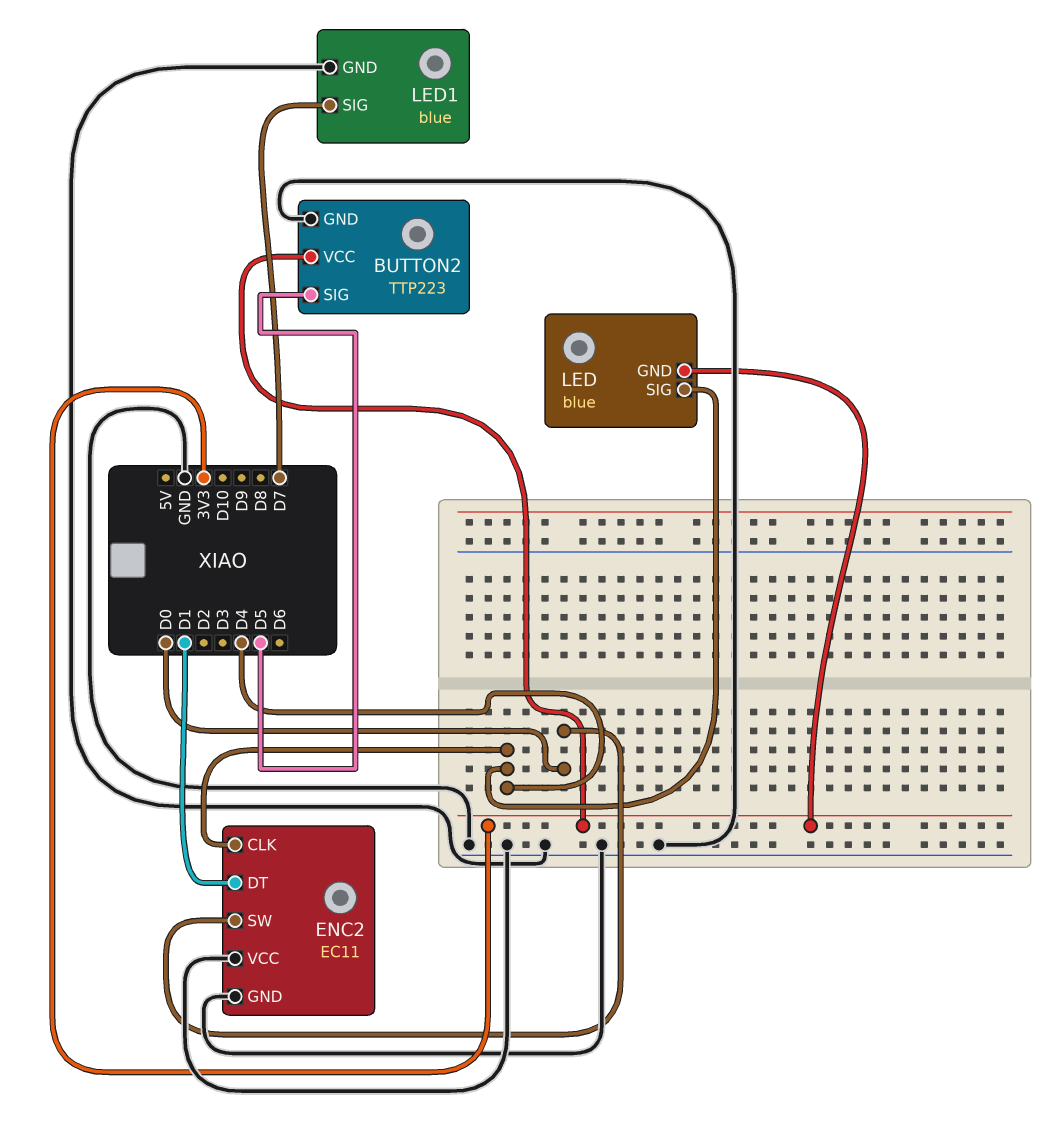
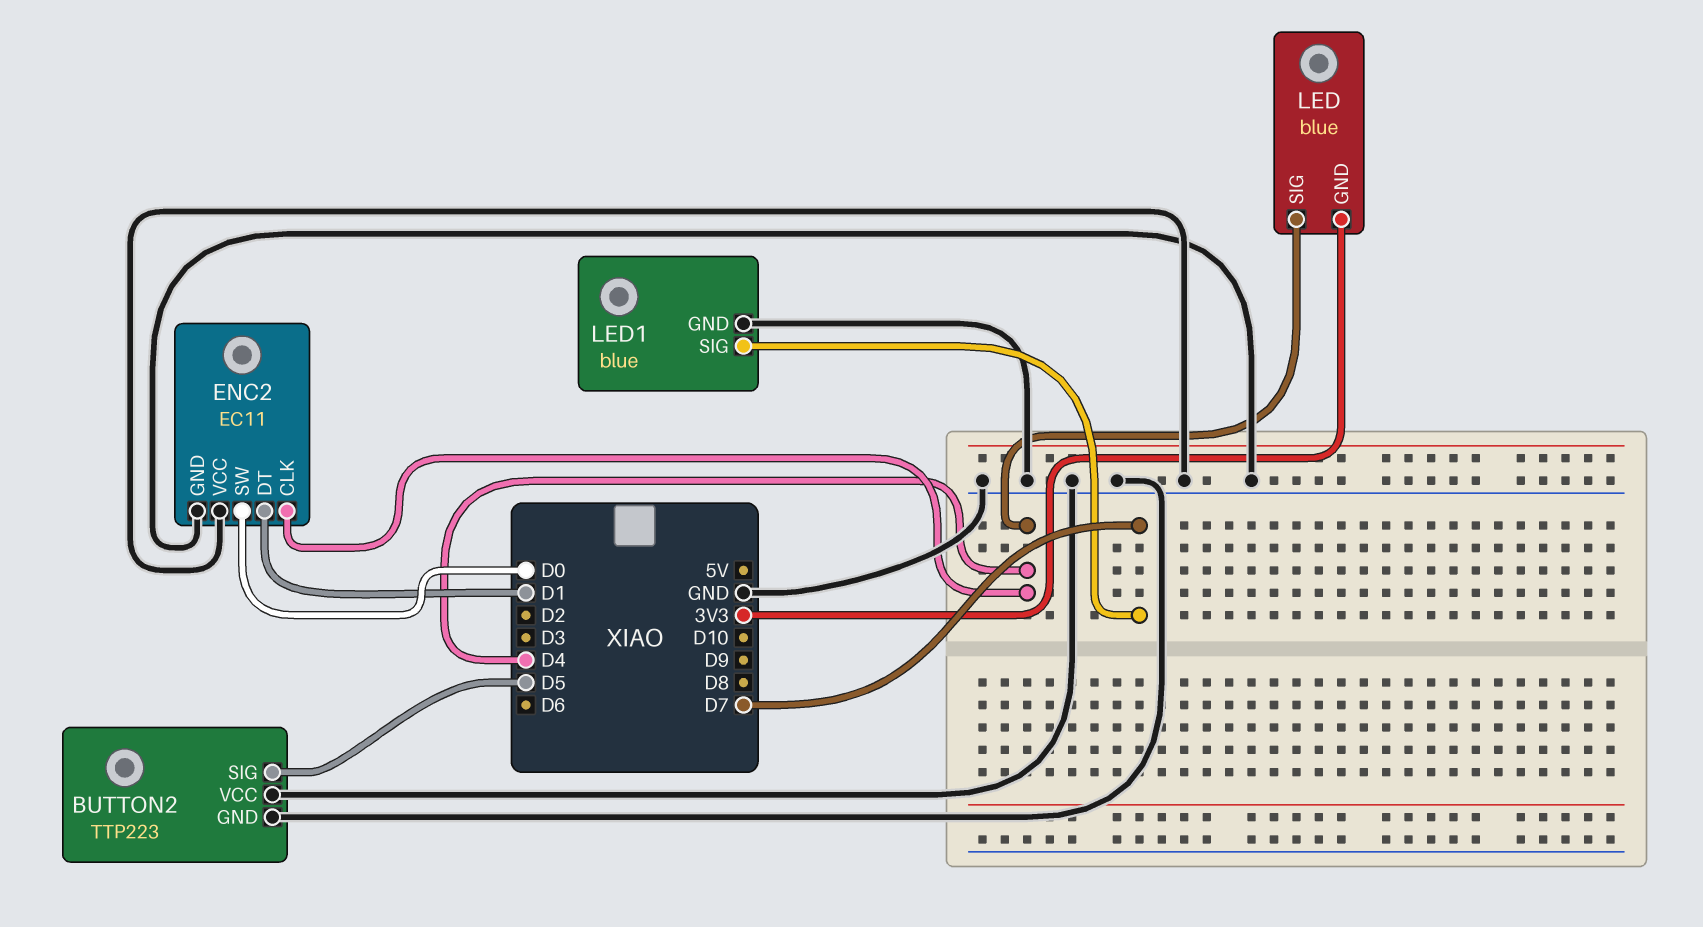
BUTTON2 pin VCC: 3V3 -> GND

